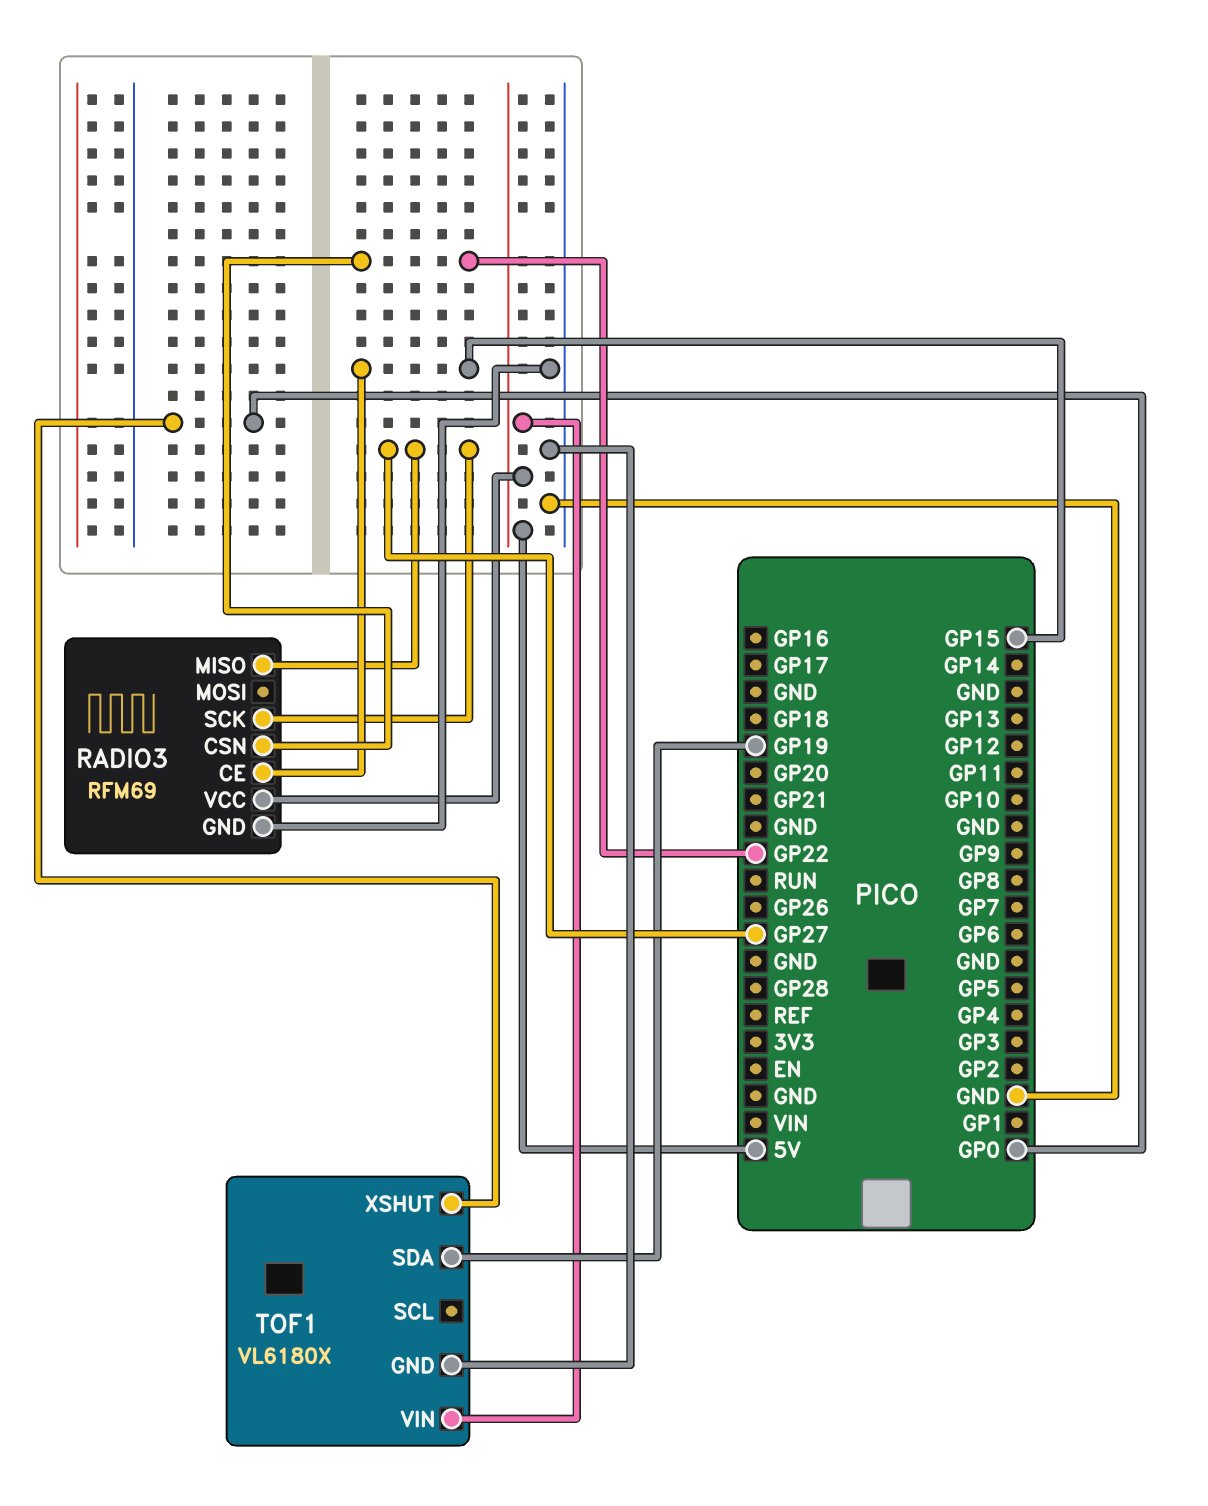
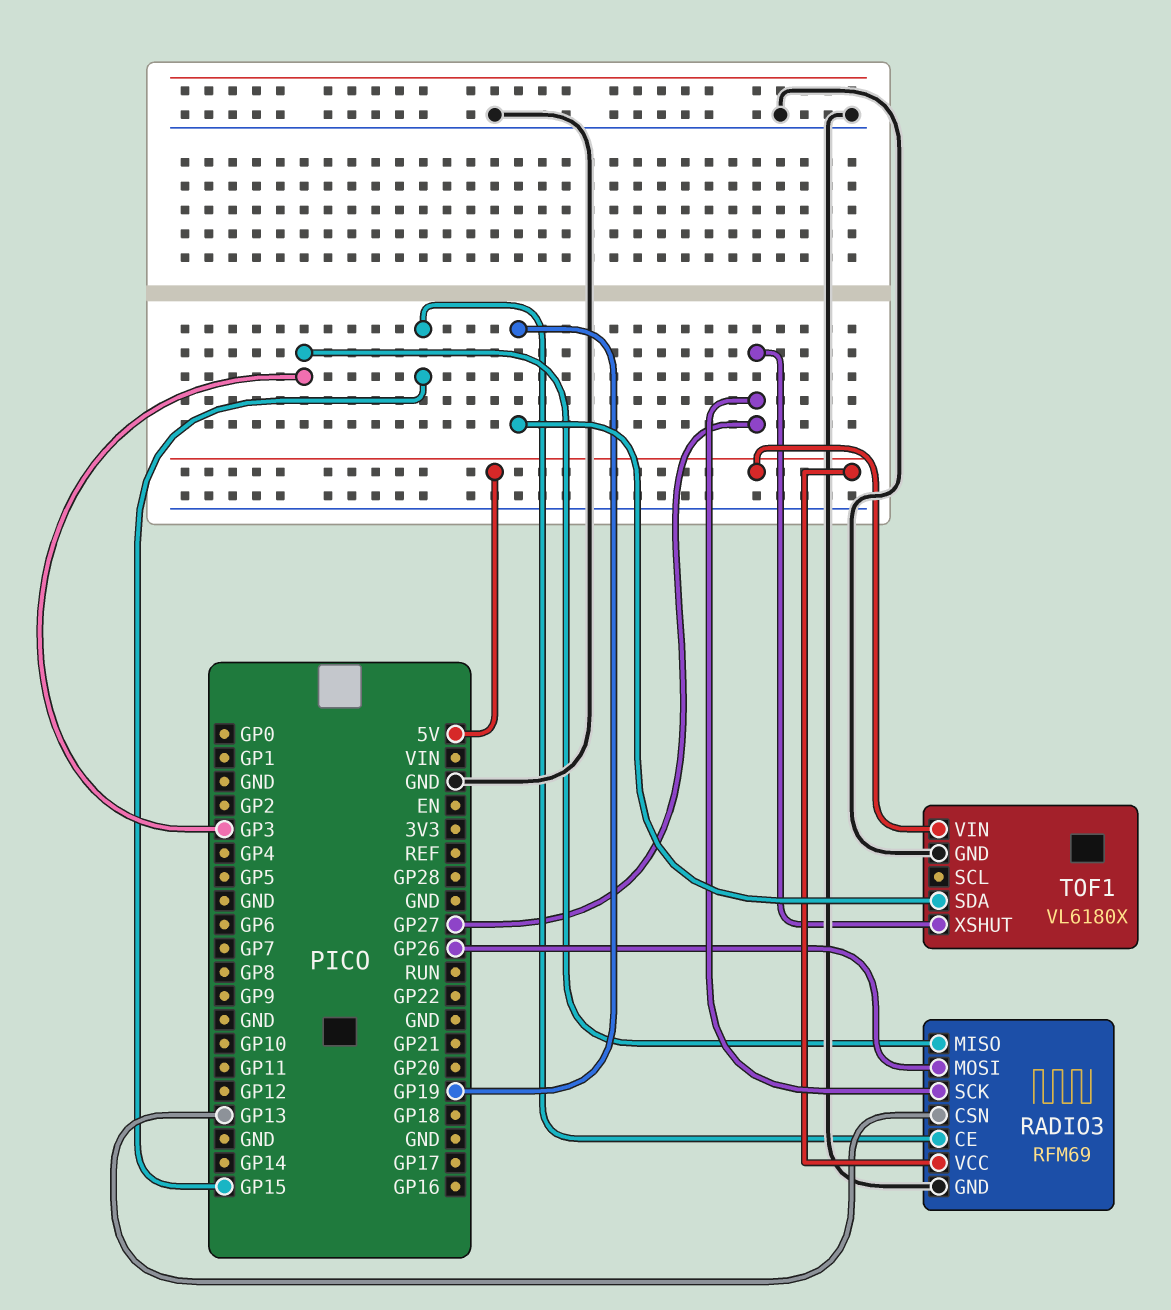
RADIO3 pin CSN: GP22 -> GP13
RADIO3 pin MISO: GP27 -> GP3
RADIO3 pin MOSI: none -> GP26
TOF1 pin XSHUT: GP0 -> GP27

